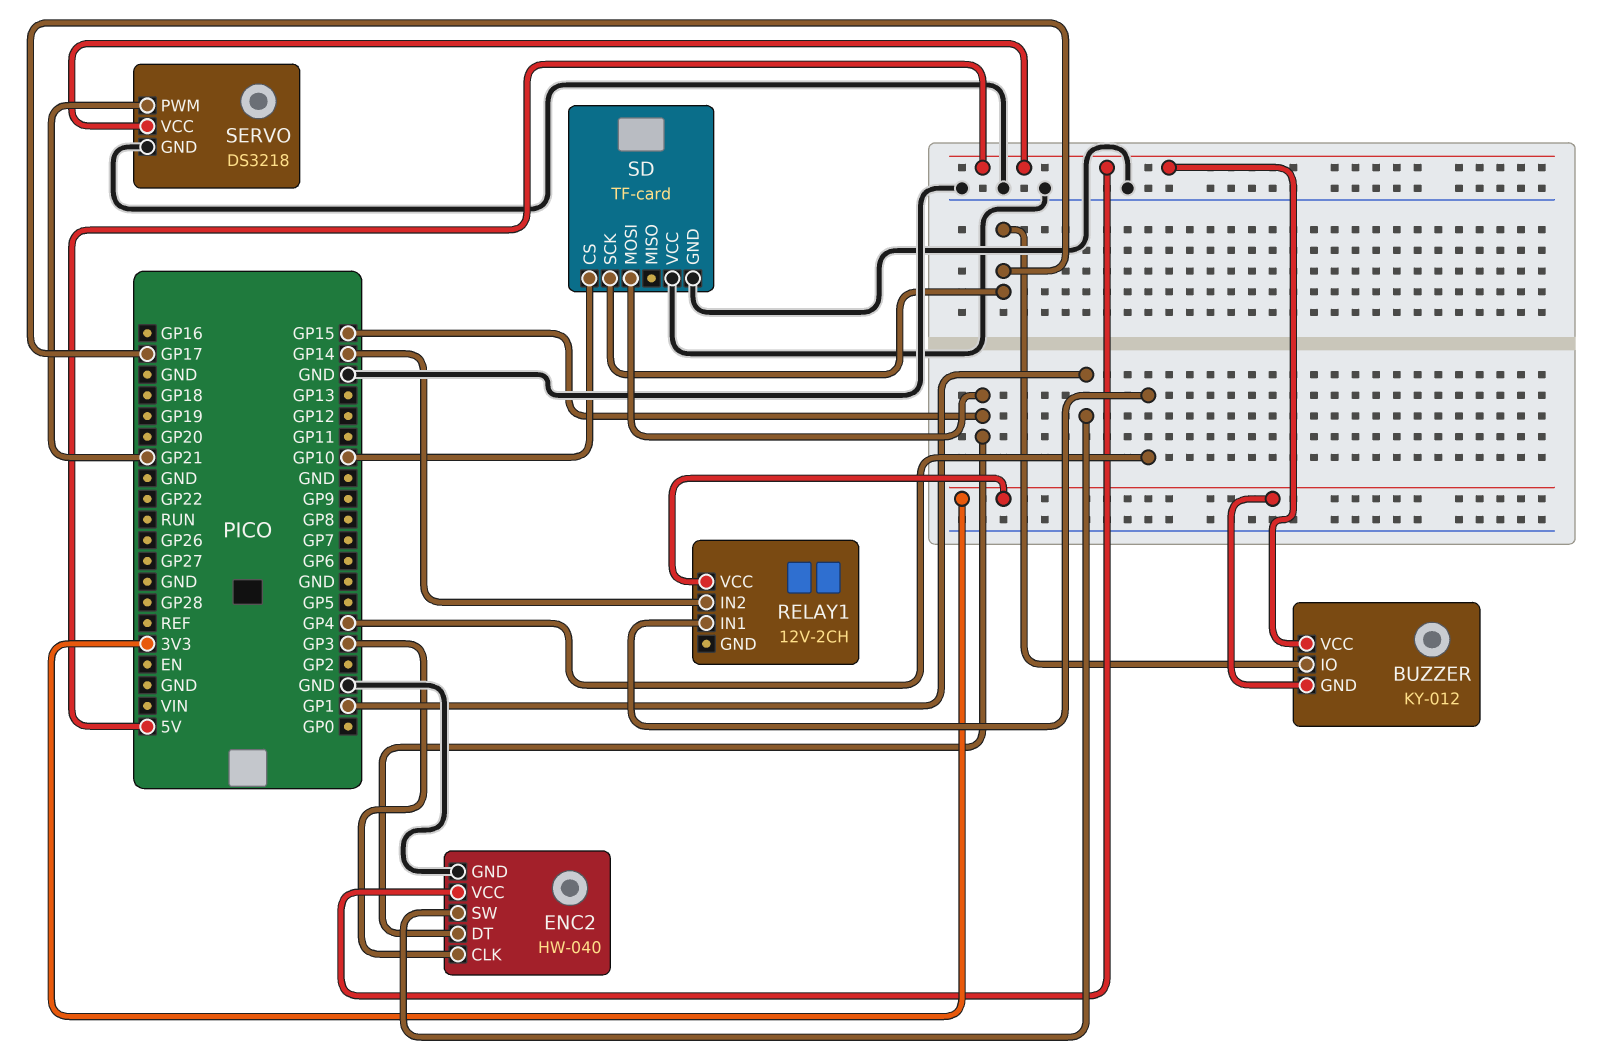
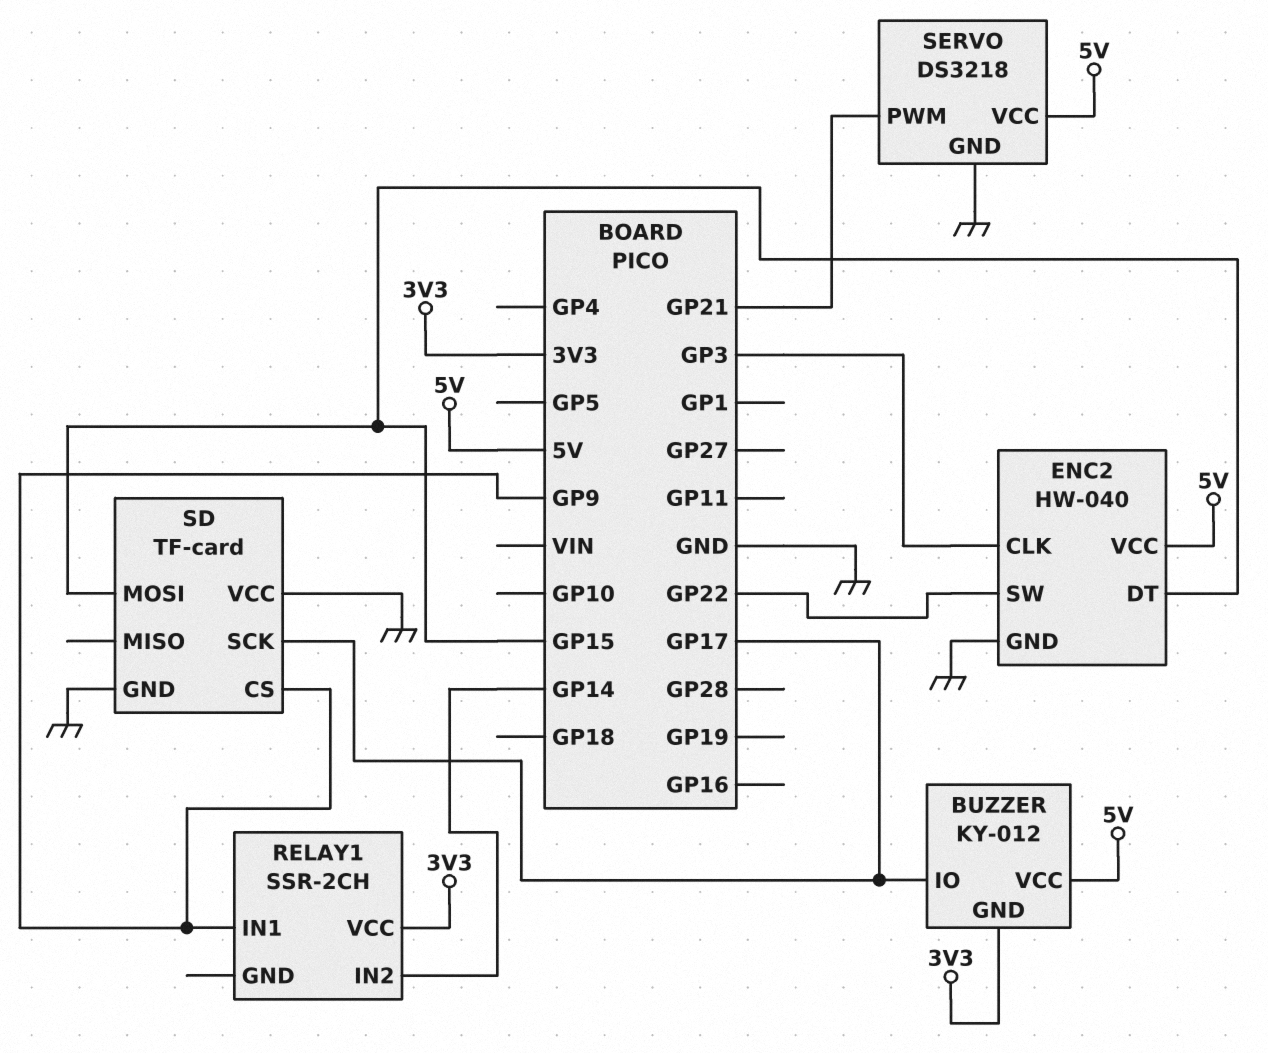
ENC2 pin SW: GP1 -> GP22
RELAY1: 12V-2CH -> SSR-2CH
RELAY1 pin IN1: GP4 -> GP9
SD pin CS: GP10 -> GP9

